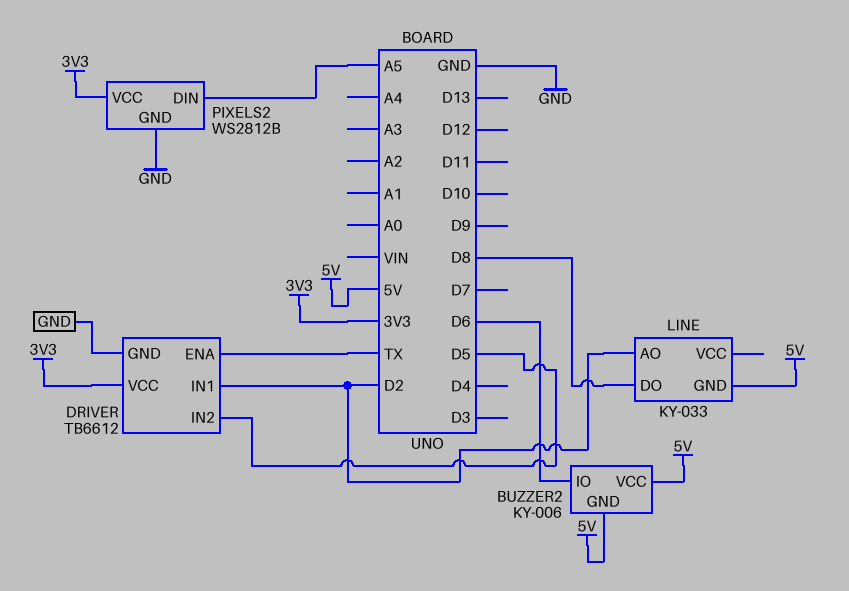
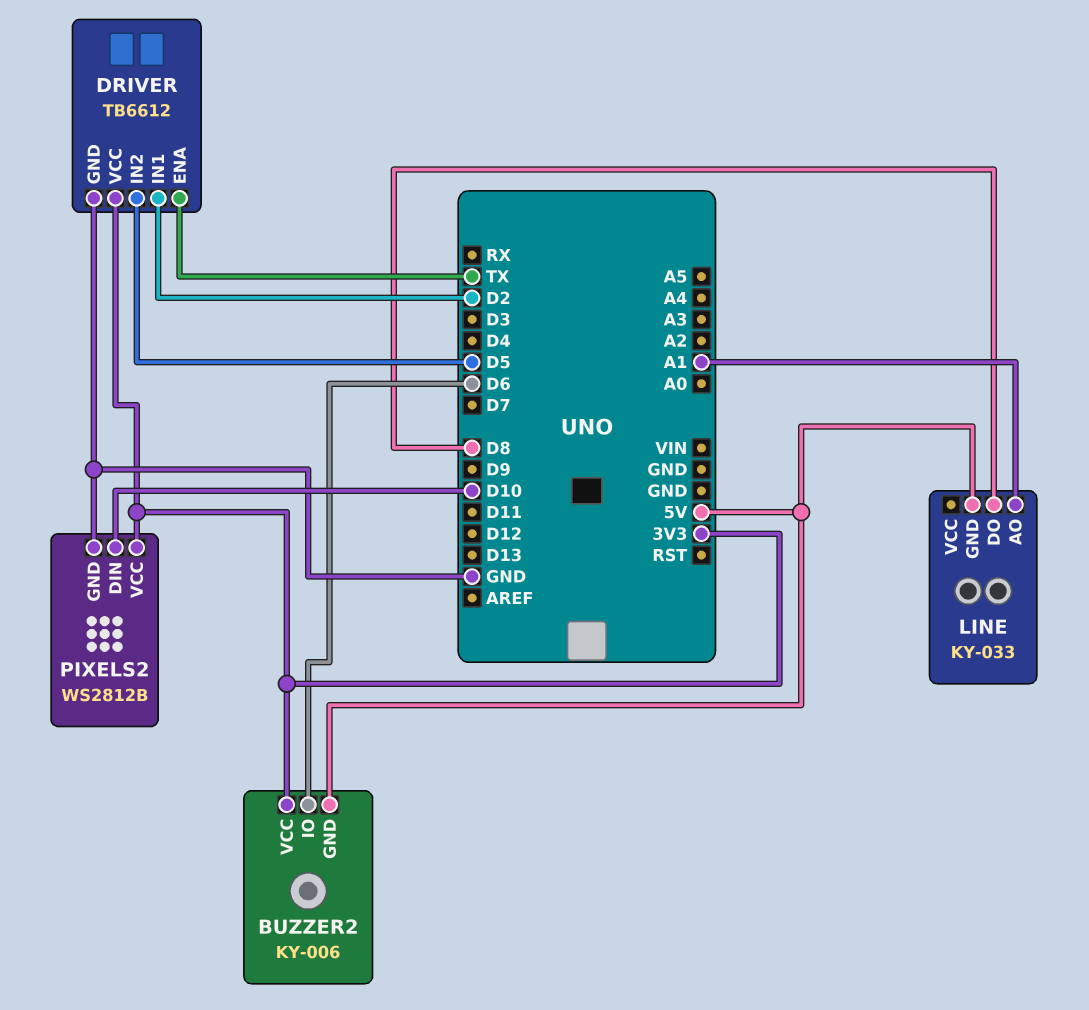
BUZZER2 pin VCC: 5V -> 3V3
LINE pin AO: D2 -> A1
PIXELS2 pin DIN: A5 -> D10

